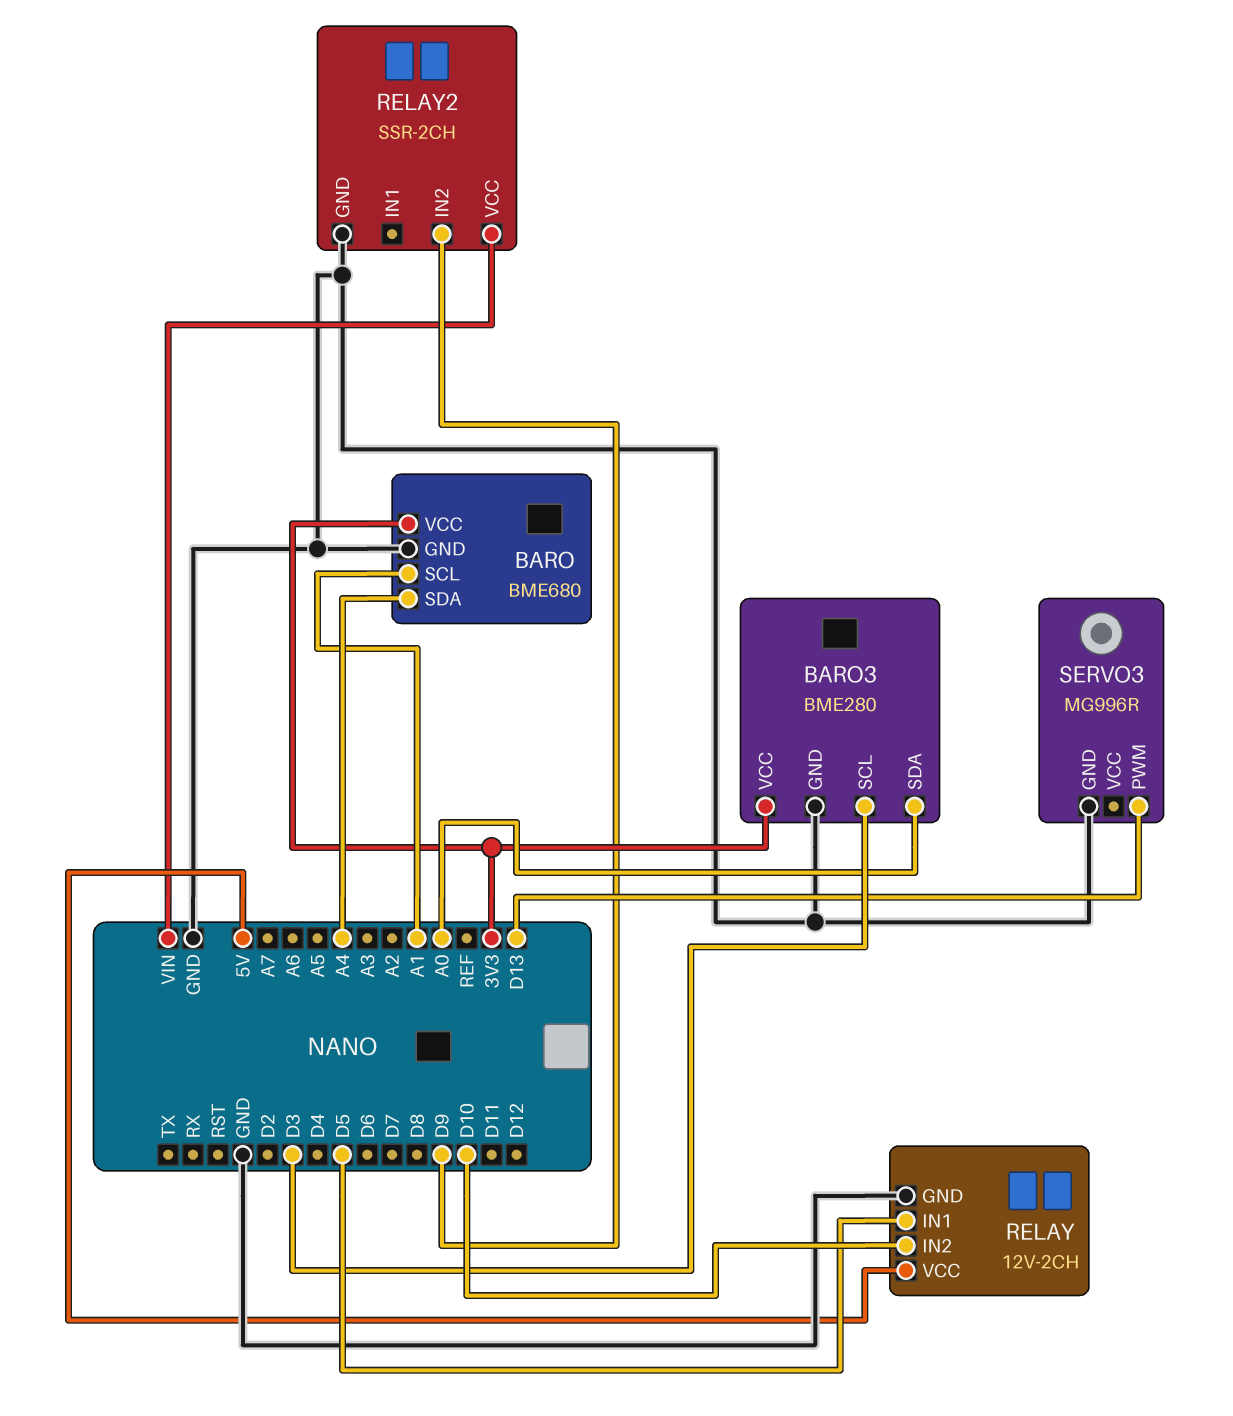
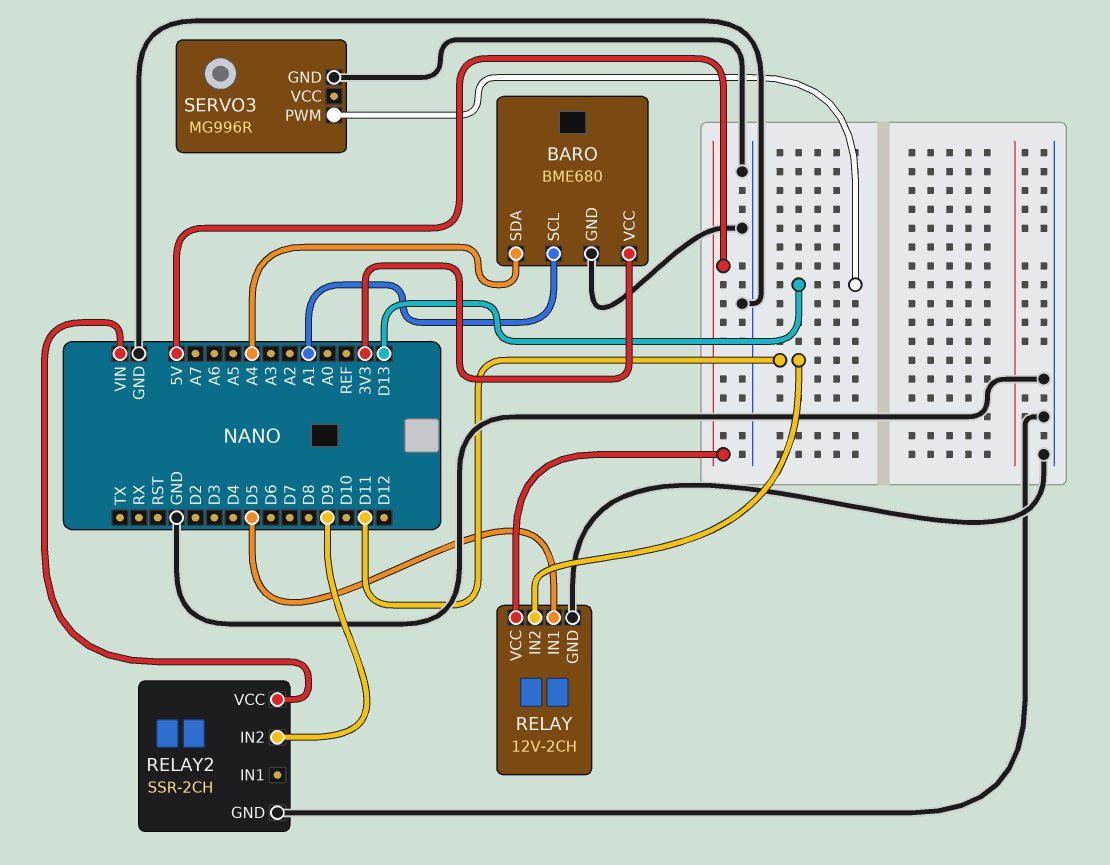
BARO3: BME280 -> none
BARO3 pin GND: GND -> none
BARO3 pin SCL: D3 -> none
BARO3 pin SDA: A0 -> none
BARO3 pin VCC: 3V3 -> none
RELAY pin IN2: D10 -> D11

